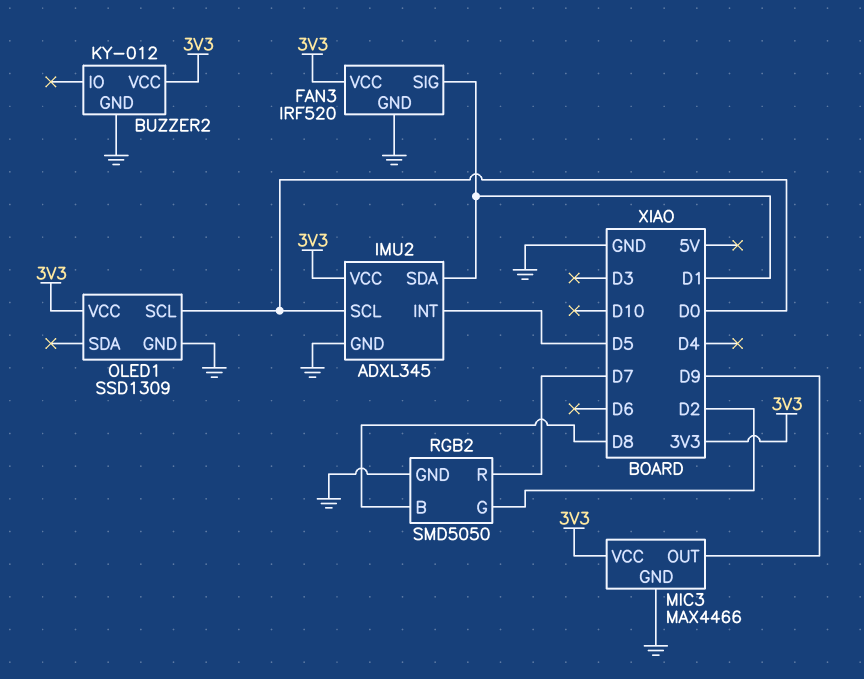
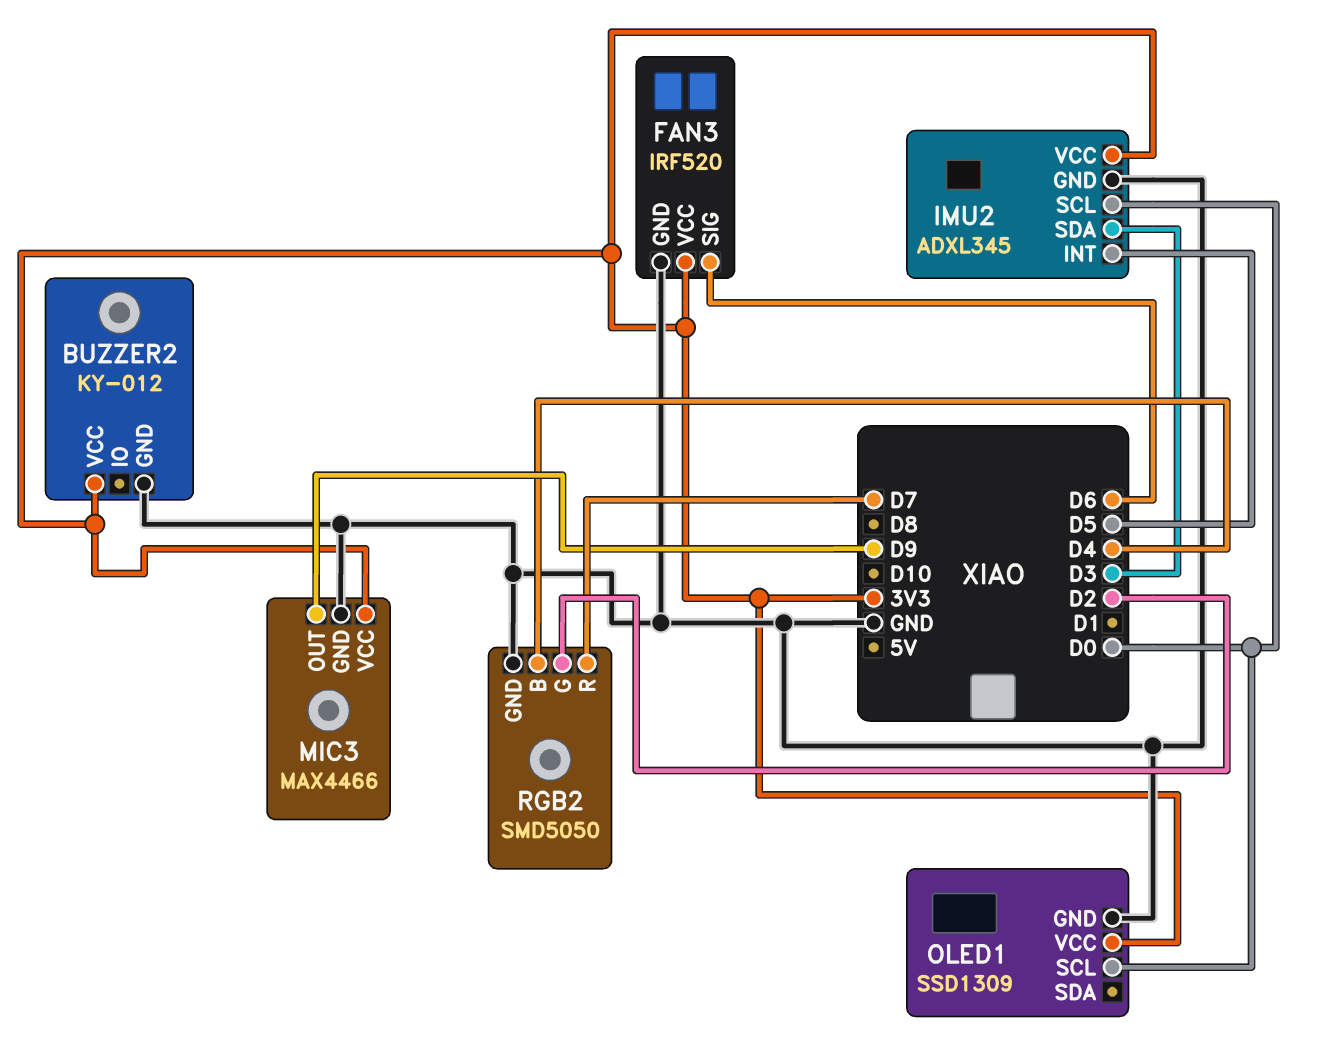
FAN3 pin SIG: D1 -> D6
IMU2 pin SDA: D1 -> D3
RGB2 pin B: D8 -> D4

